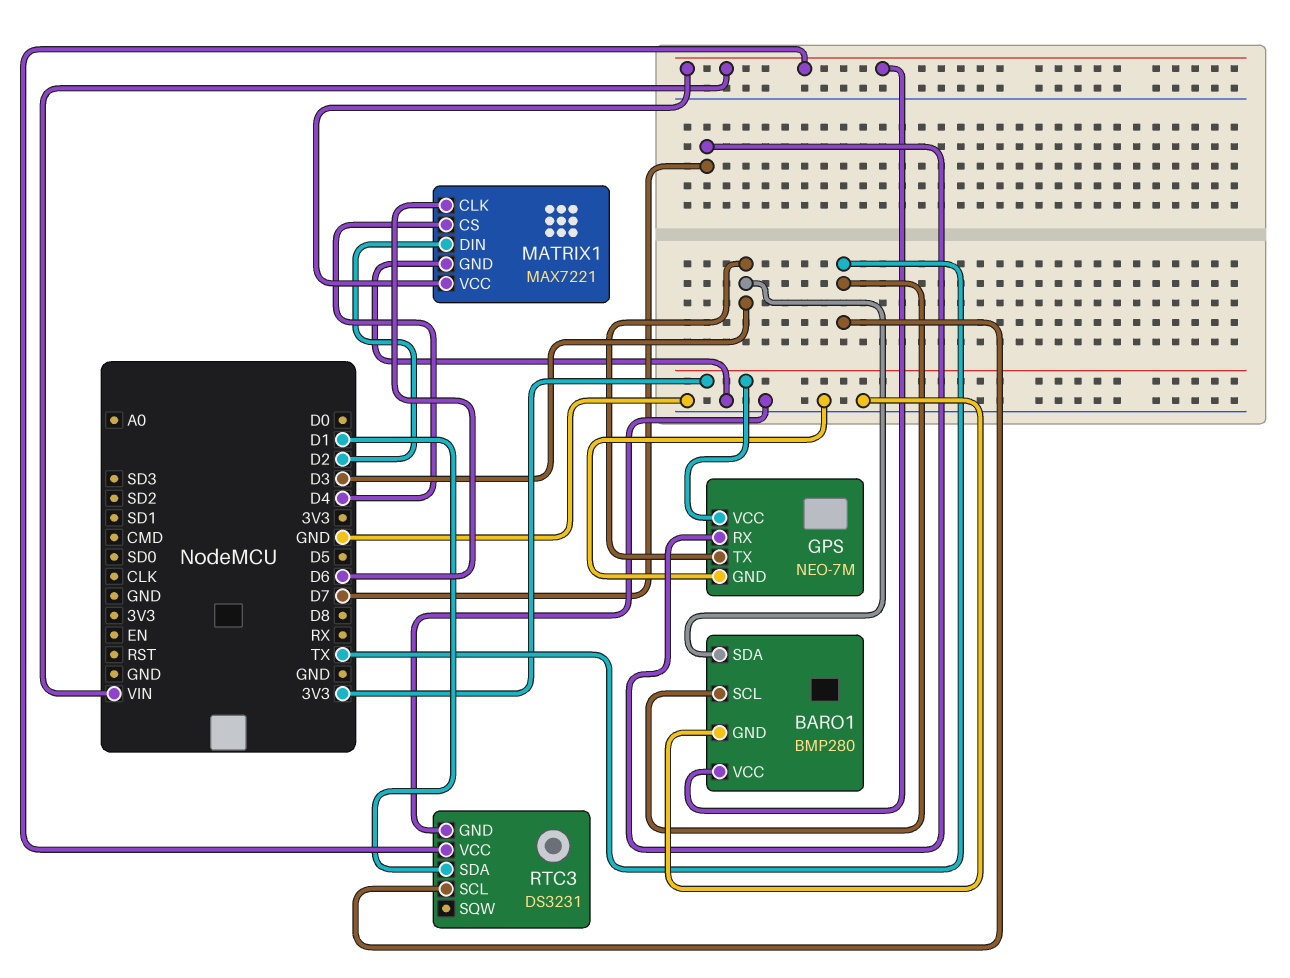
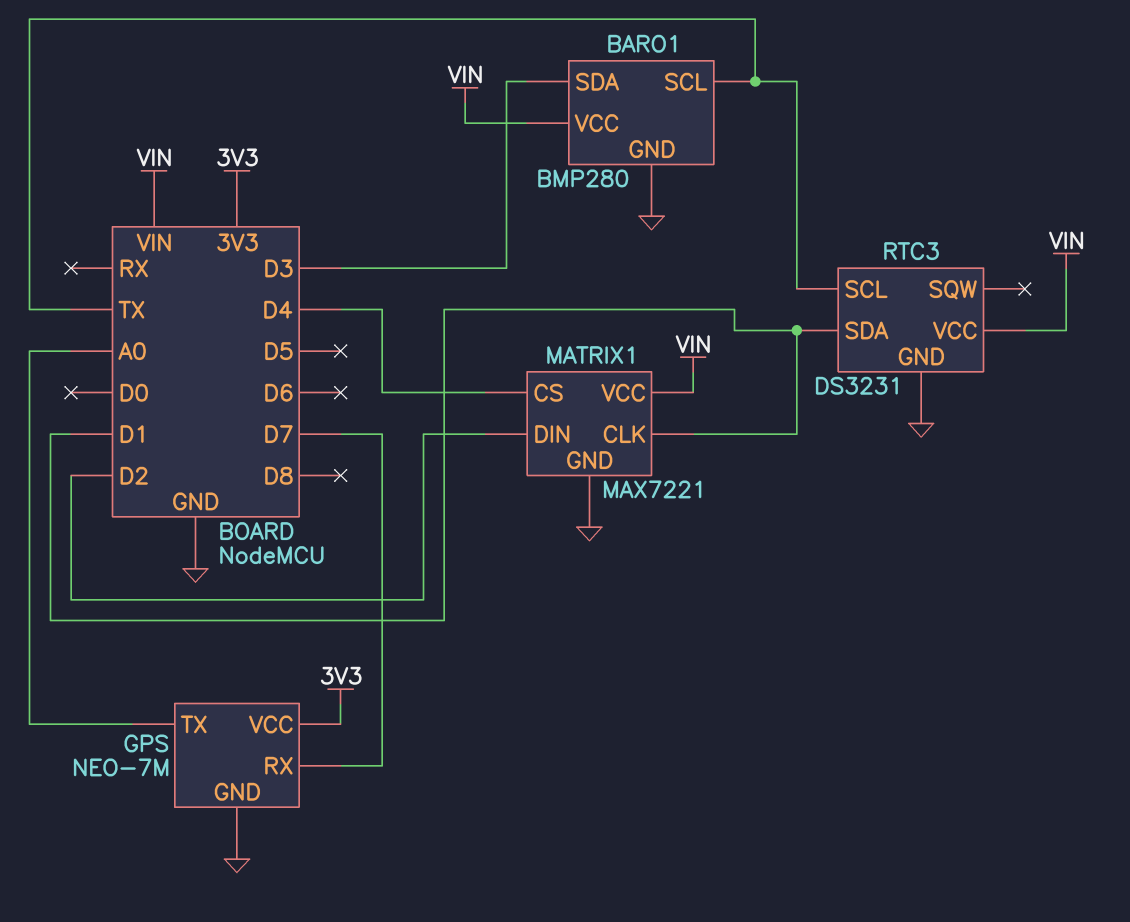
GPS pin TX: D3 -> A0
MATRIX1 pin CLK: D6 -> D1

